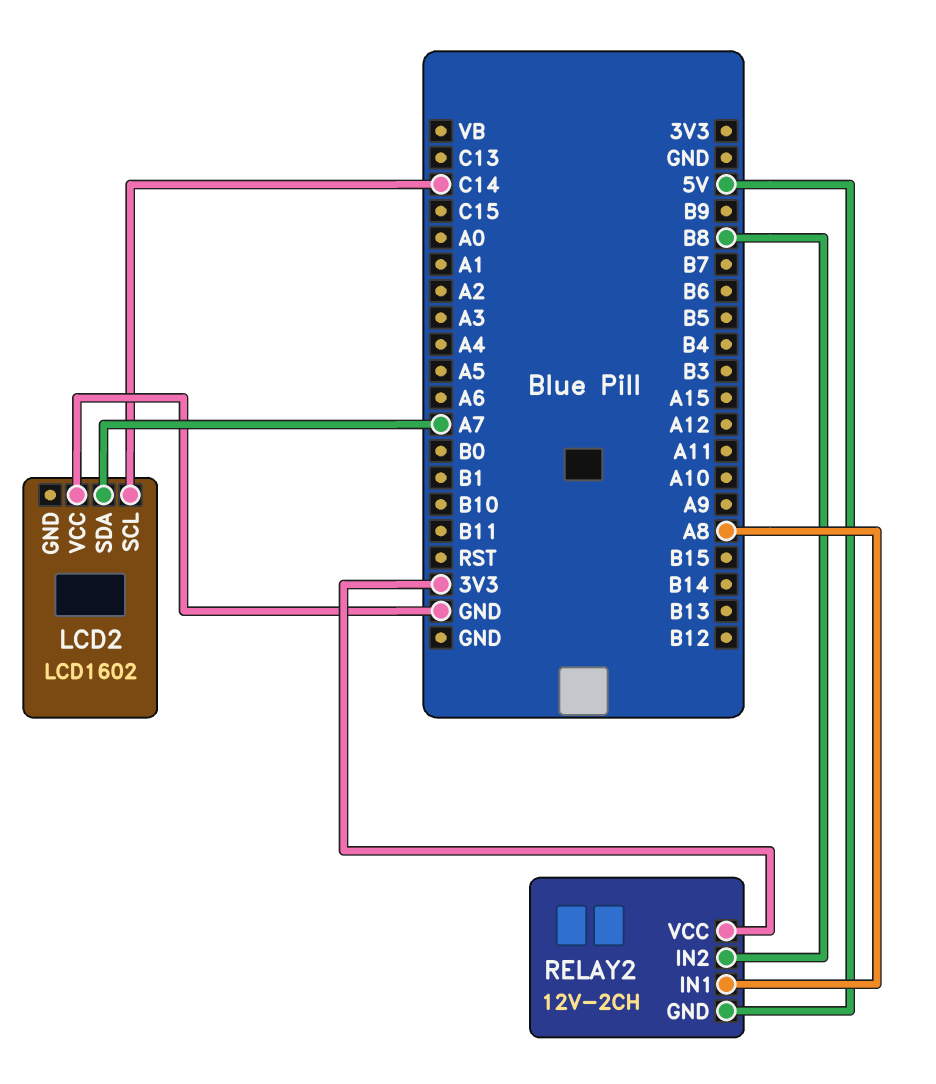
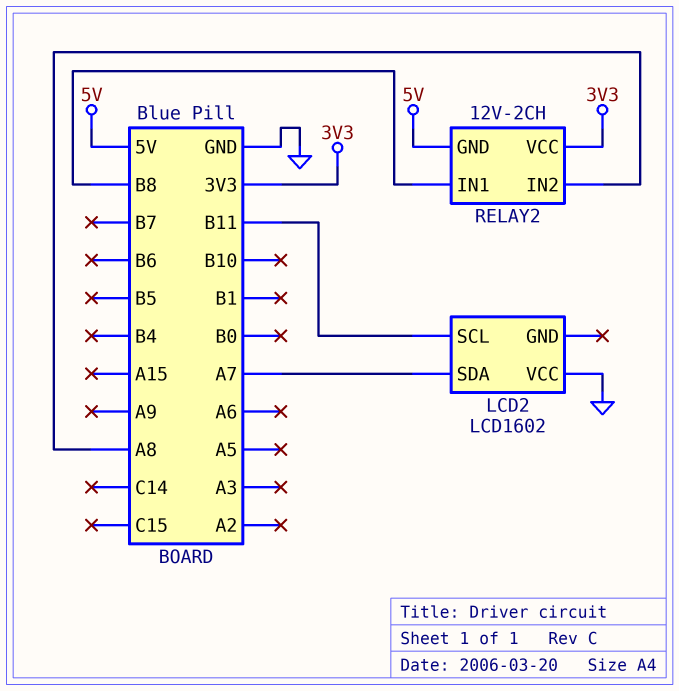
LCD2 pin SCL: C14 -> B11
RELAY2 pin IN1: A8 -> B8
RELAY2 pin IN2: B8 -> A8

